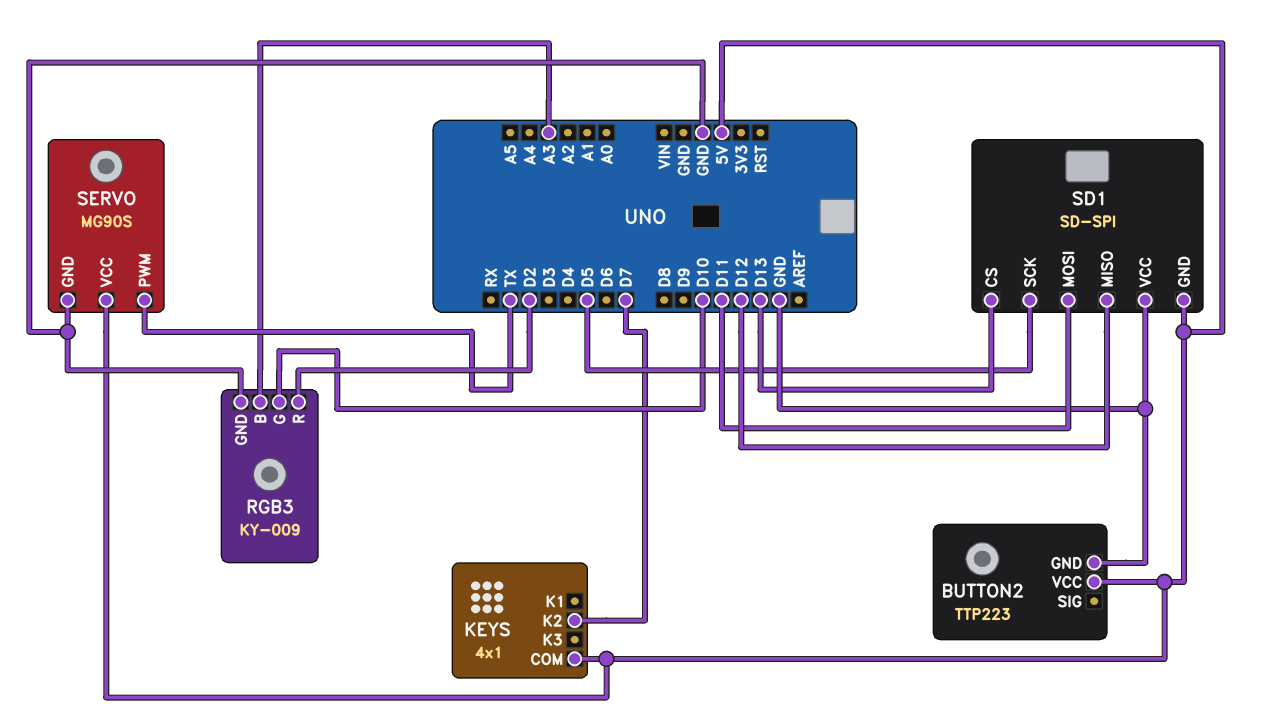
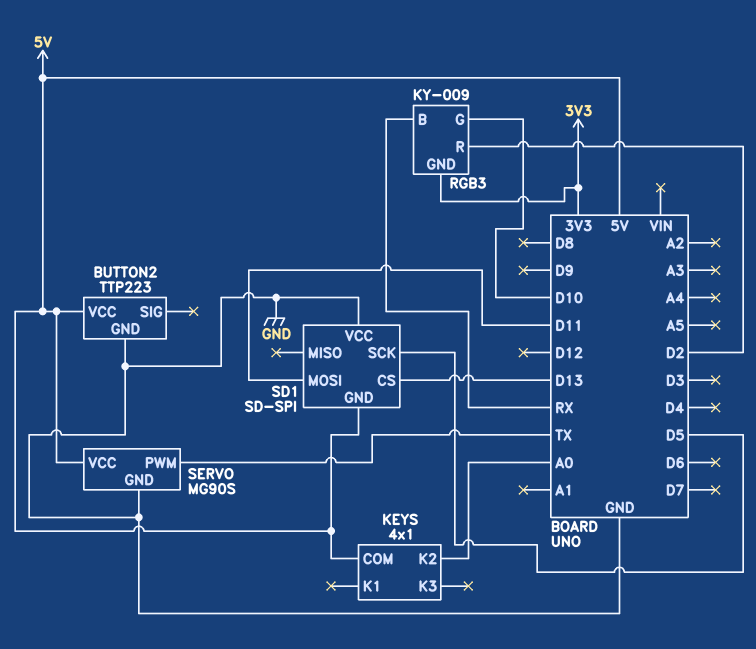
KEYS pin K2: D7 -> A0
RGB3 pin B: A3 -> RX
RGB3 pin GND: GND -> 3V3
SD1 pin MISO: D12 -> none

